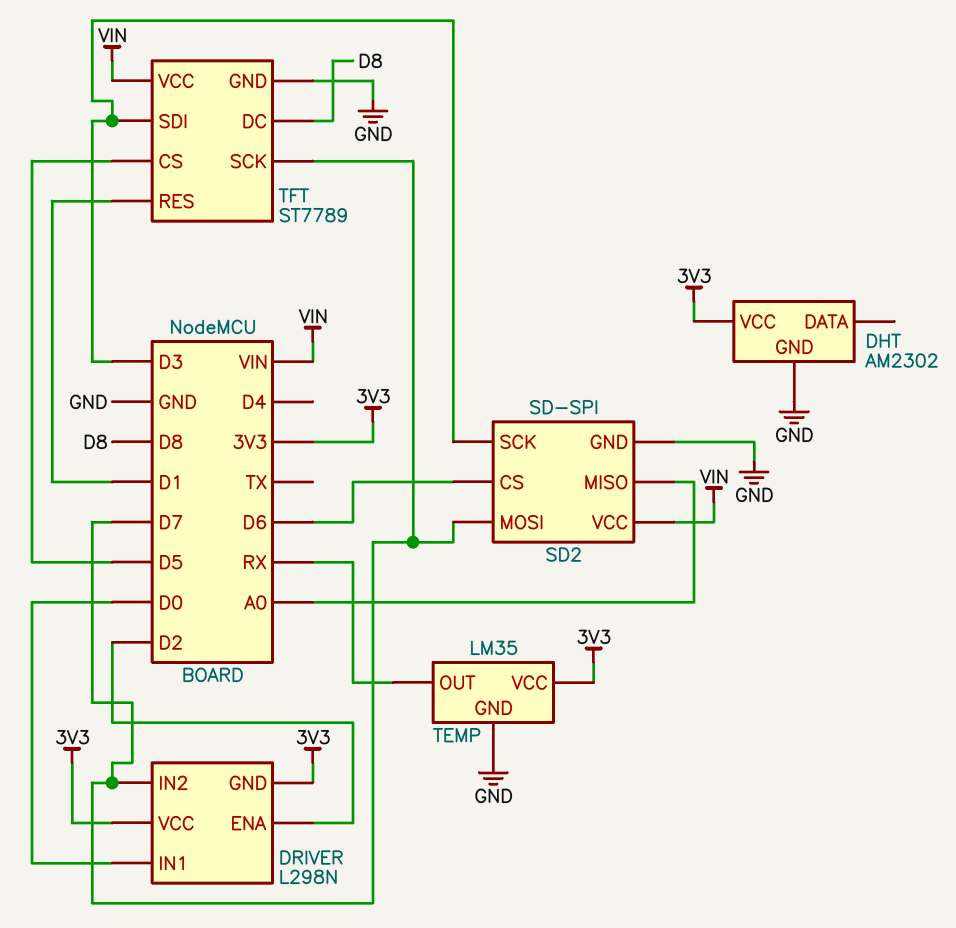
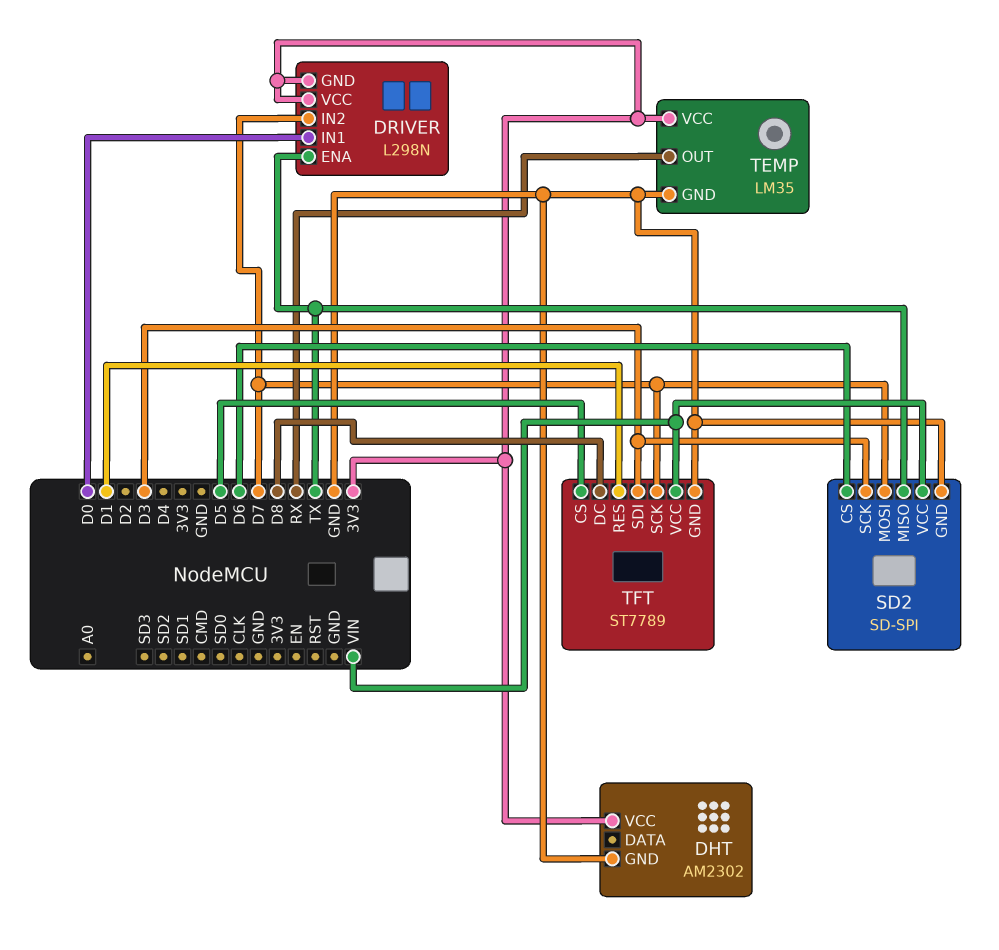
DRIVER pin ENA: D2 -> TX
SD2 pin MISO: A0 -> TX

